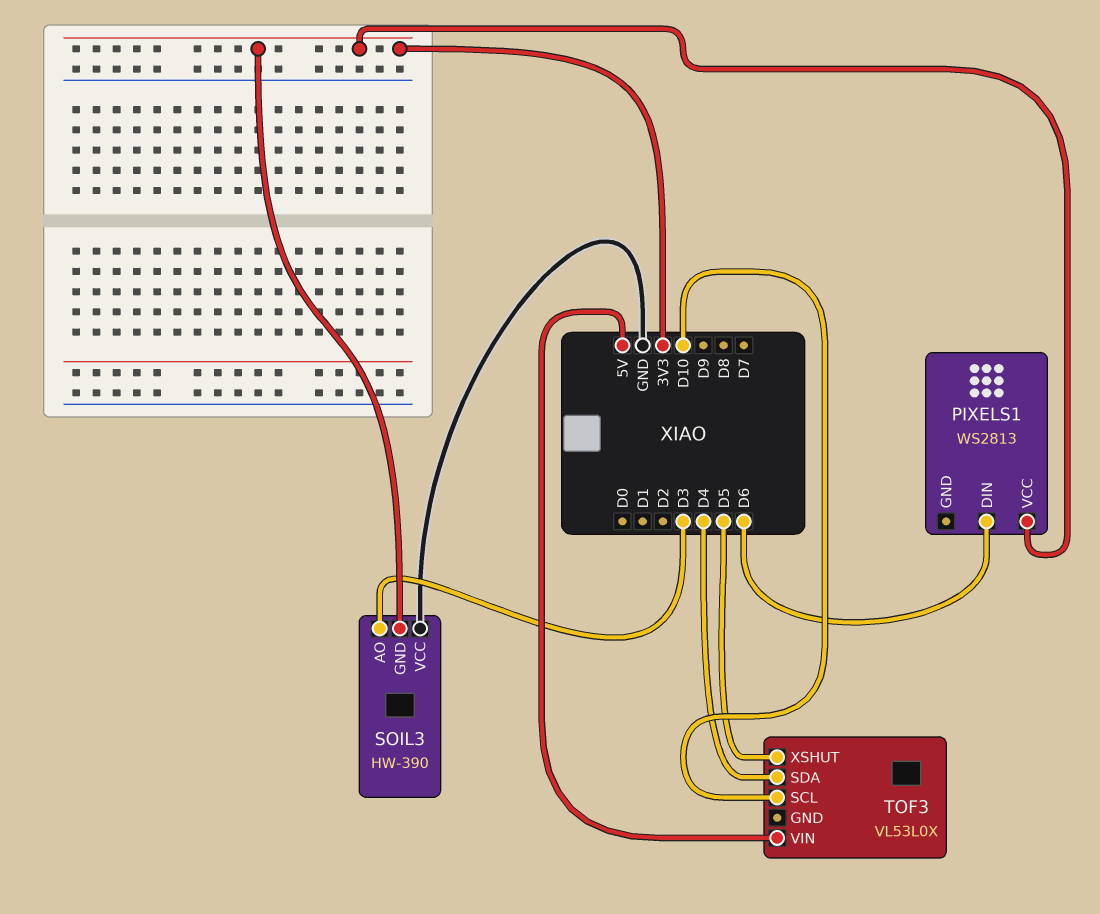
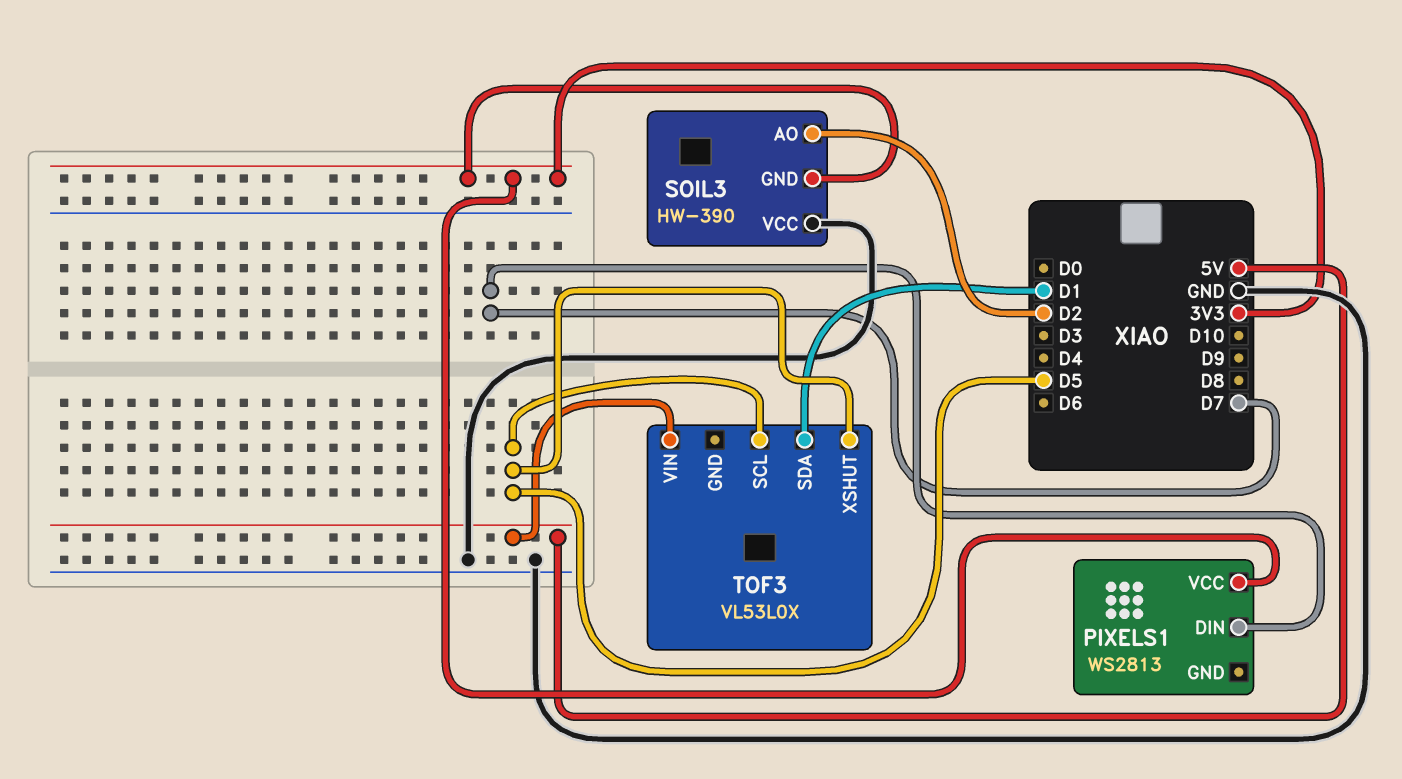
PIXELS1 pin DIN: D6 -> D7
SOIL3 pin AO: D3 -> D2
TOF3 pin SCL: D10 -> D5
TOF3 pin SDA: D4 -> D1

